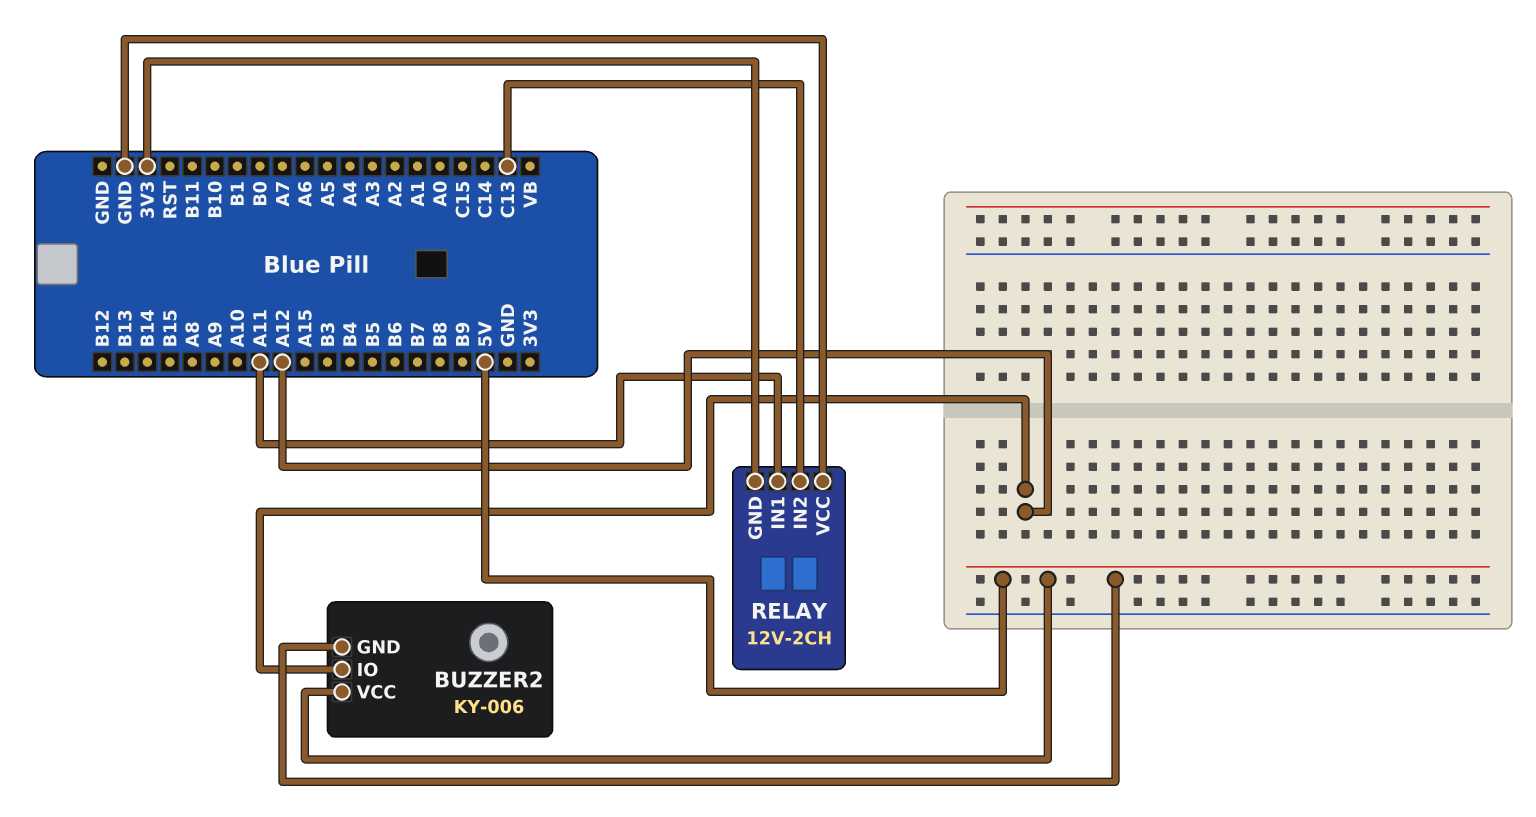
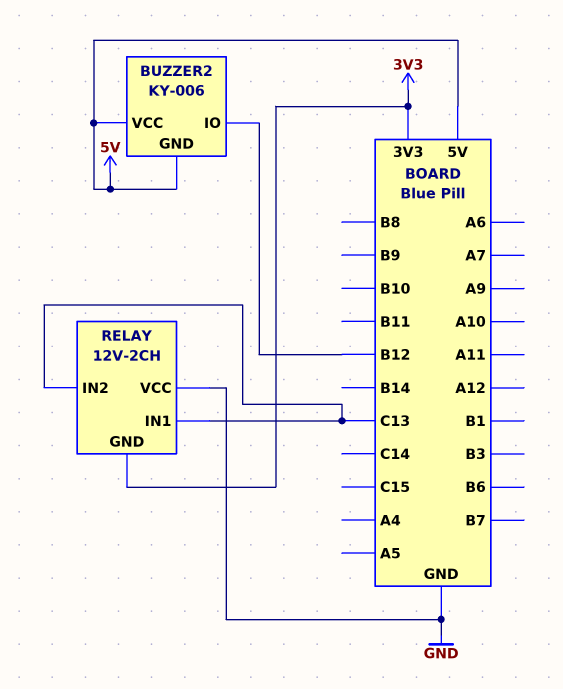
BUZZER2 pin IO: A12 -> B12
RELAY pin IN1: A11 -> C13

